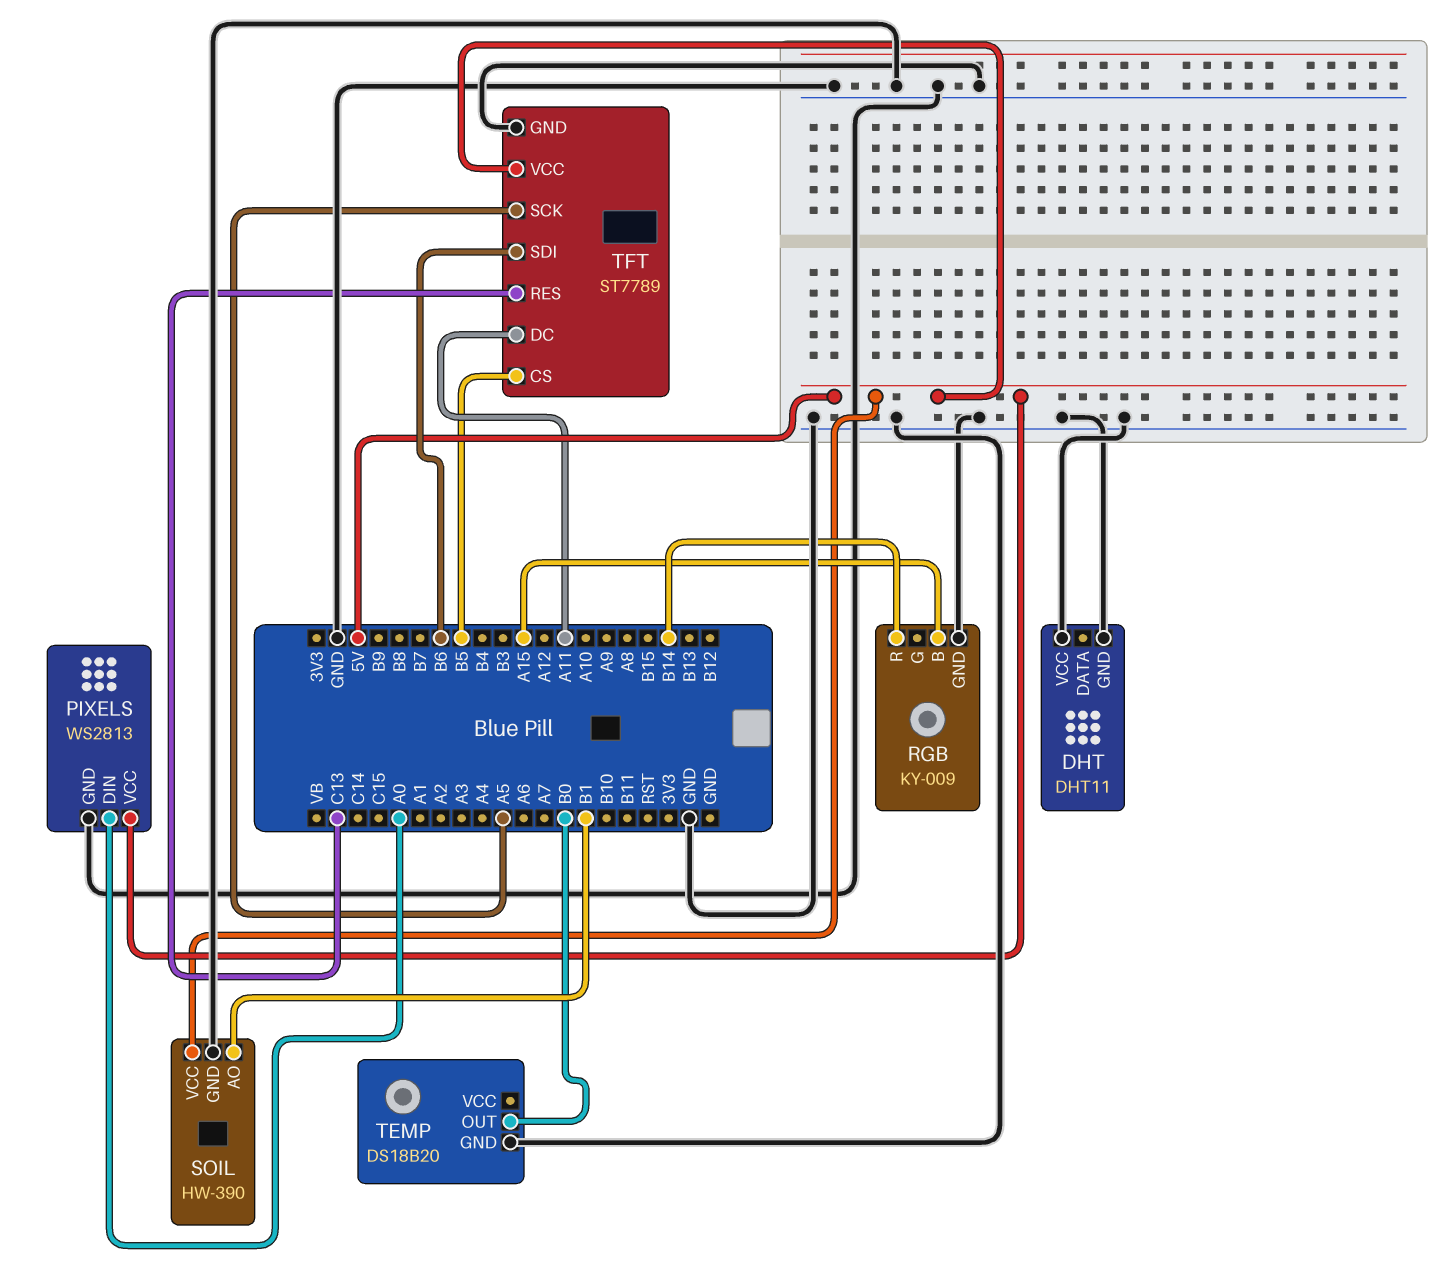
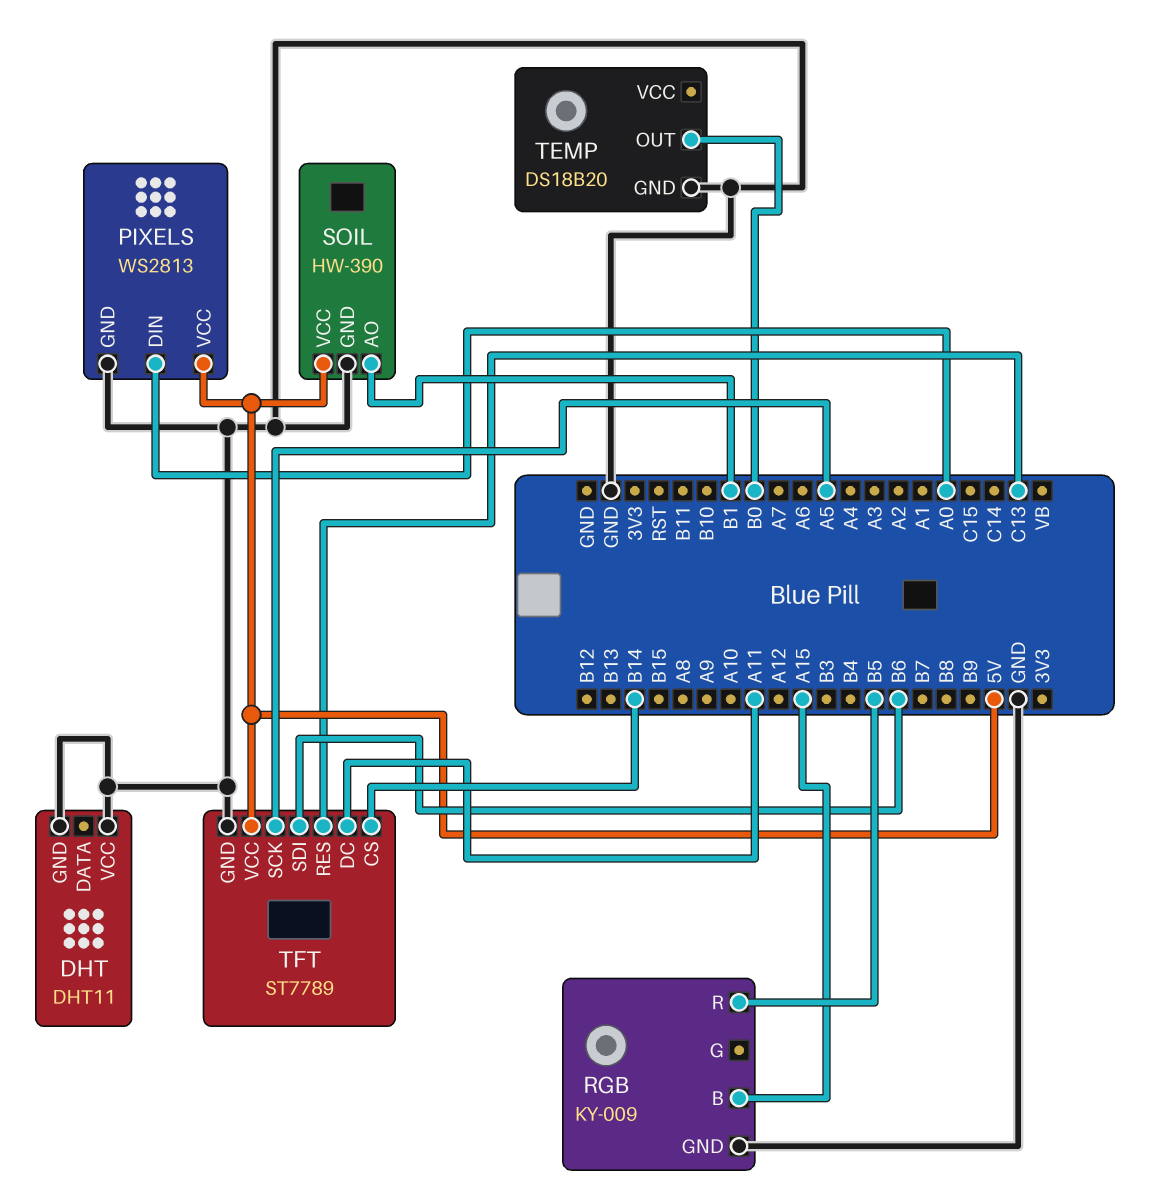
RGB pin R: B14 -> B5
TFT pin CS: B5 -> B14

